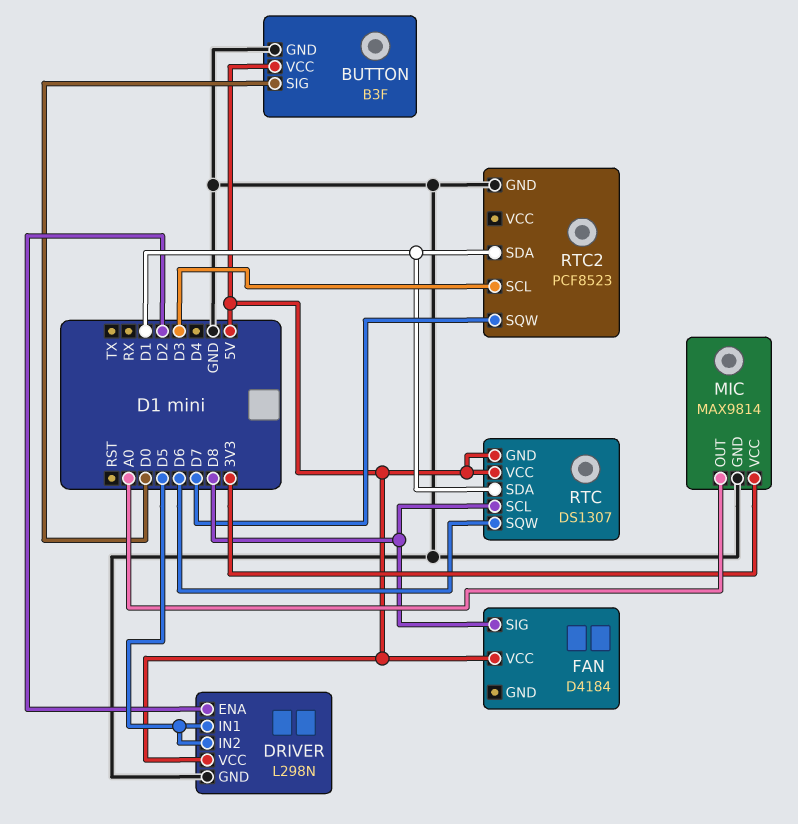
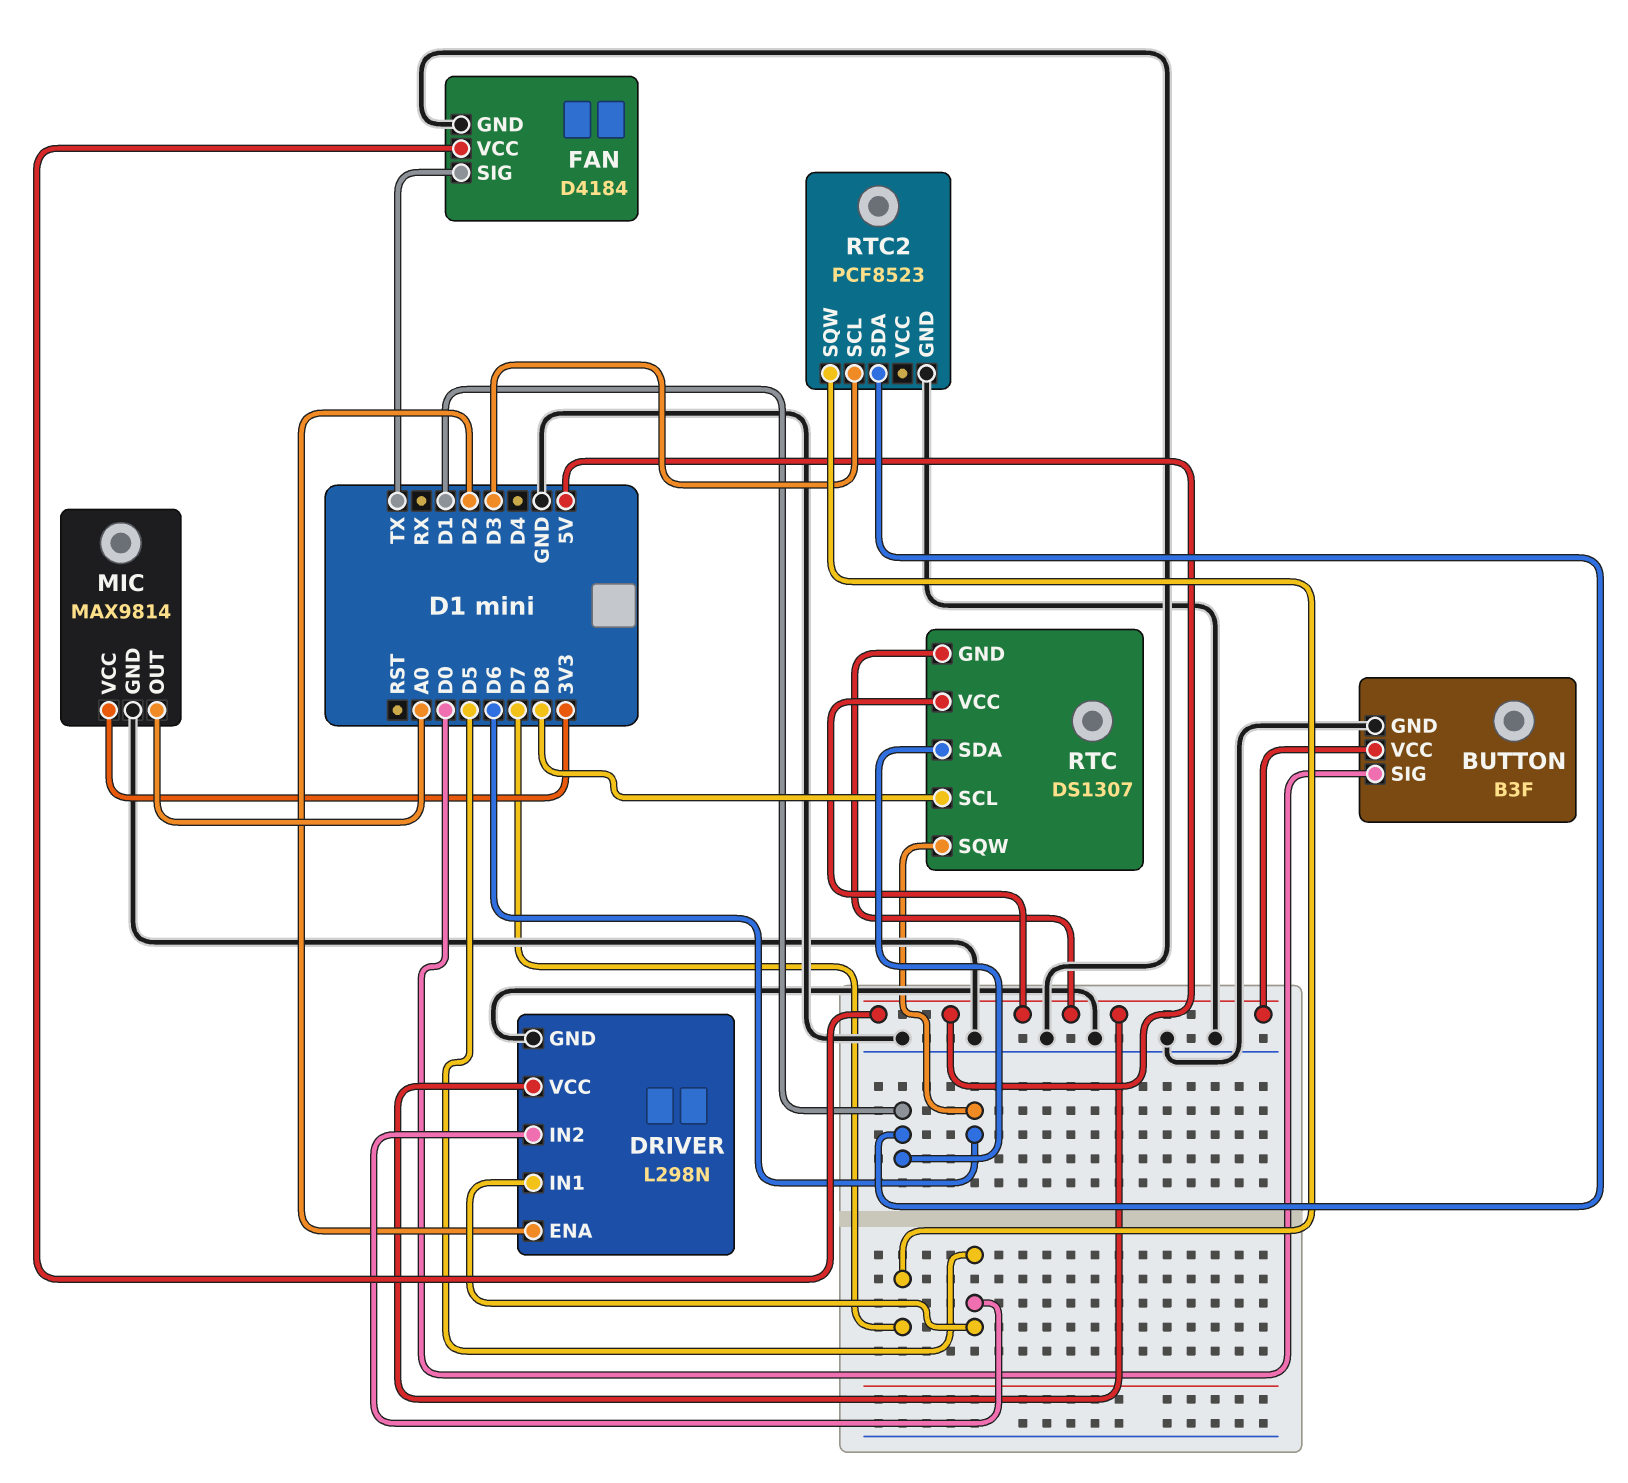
FAN pin GND: none -> GND
FAN pin SIG: D8 -> TX

